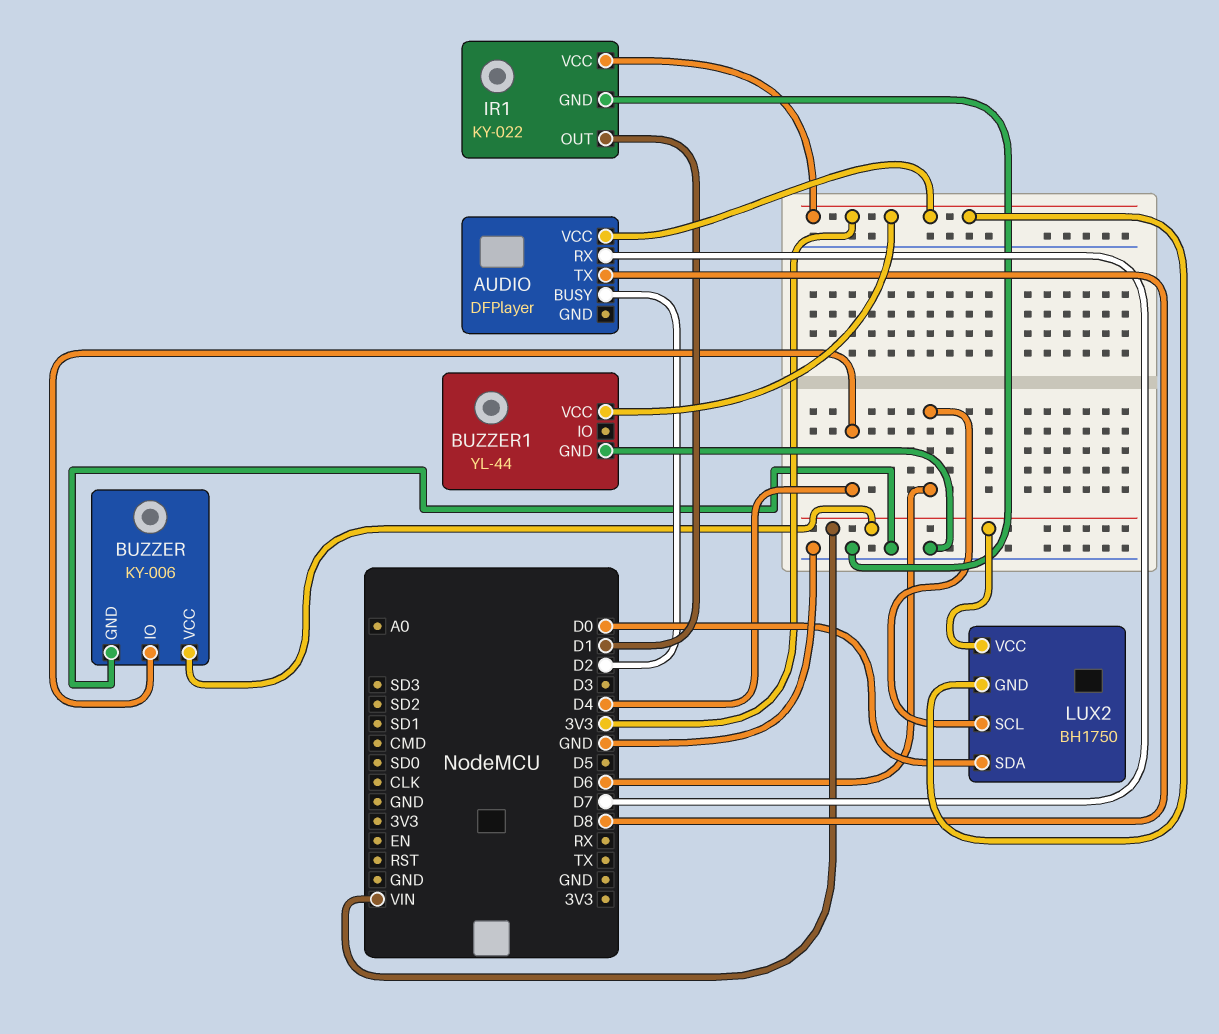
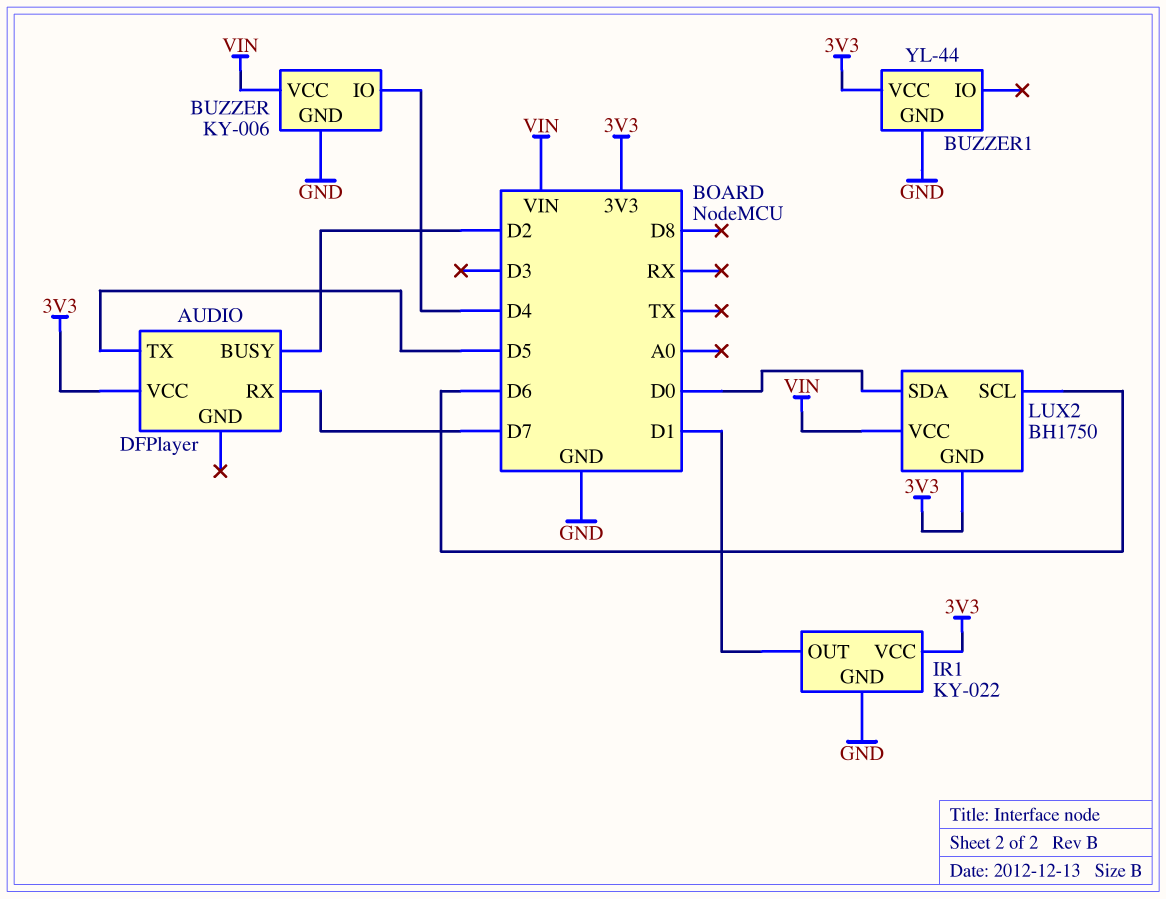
AUDIO pin TX: D8 -> D5

